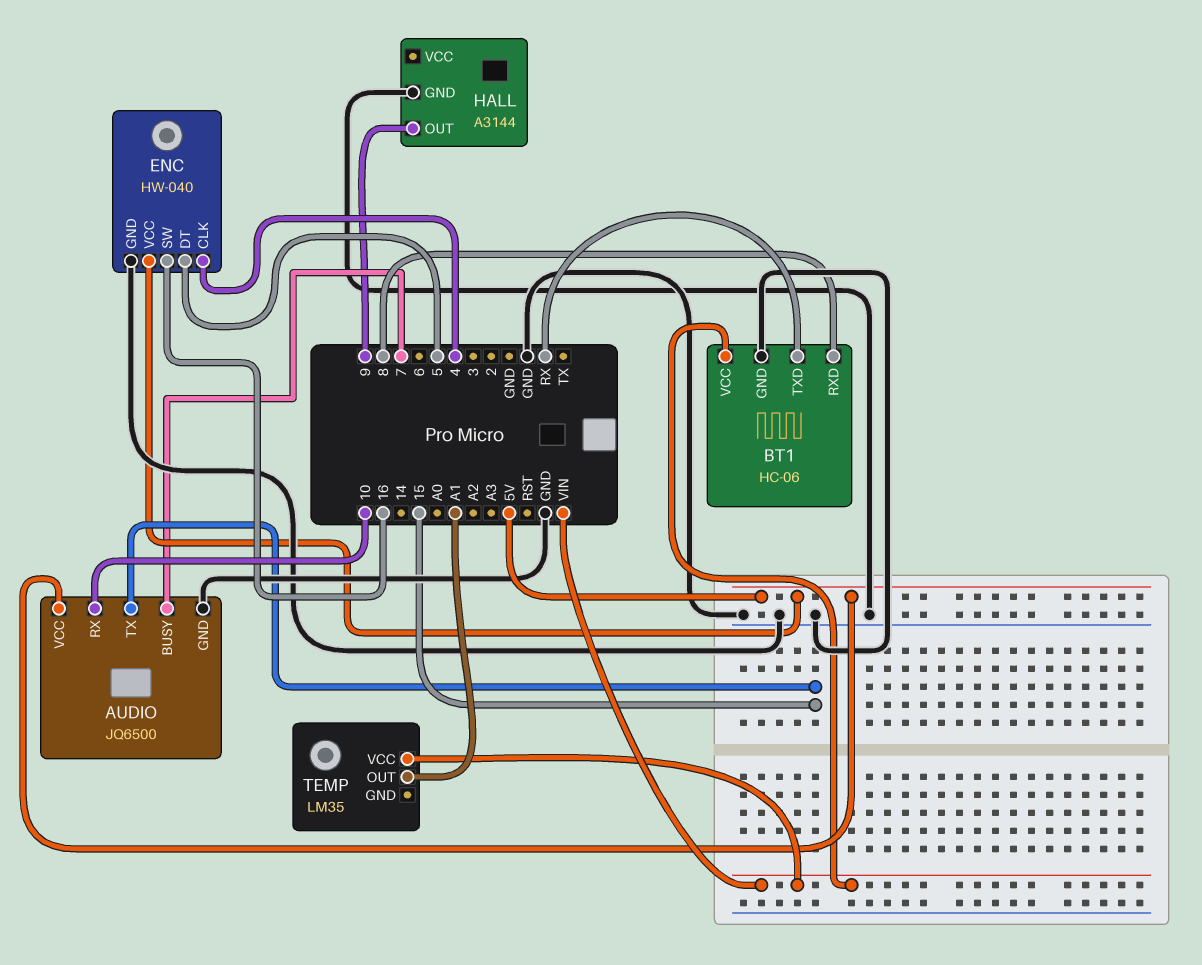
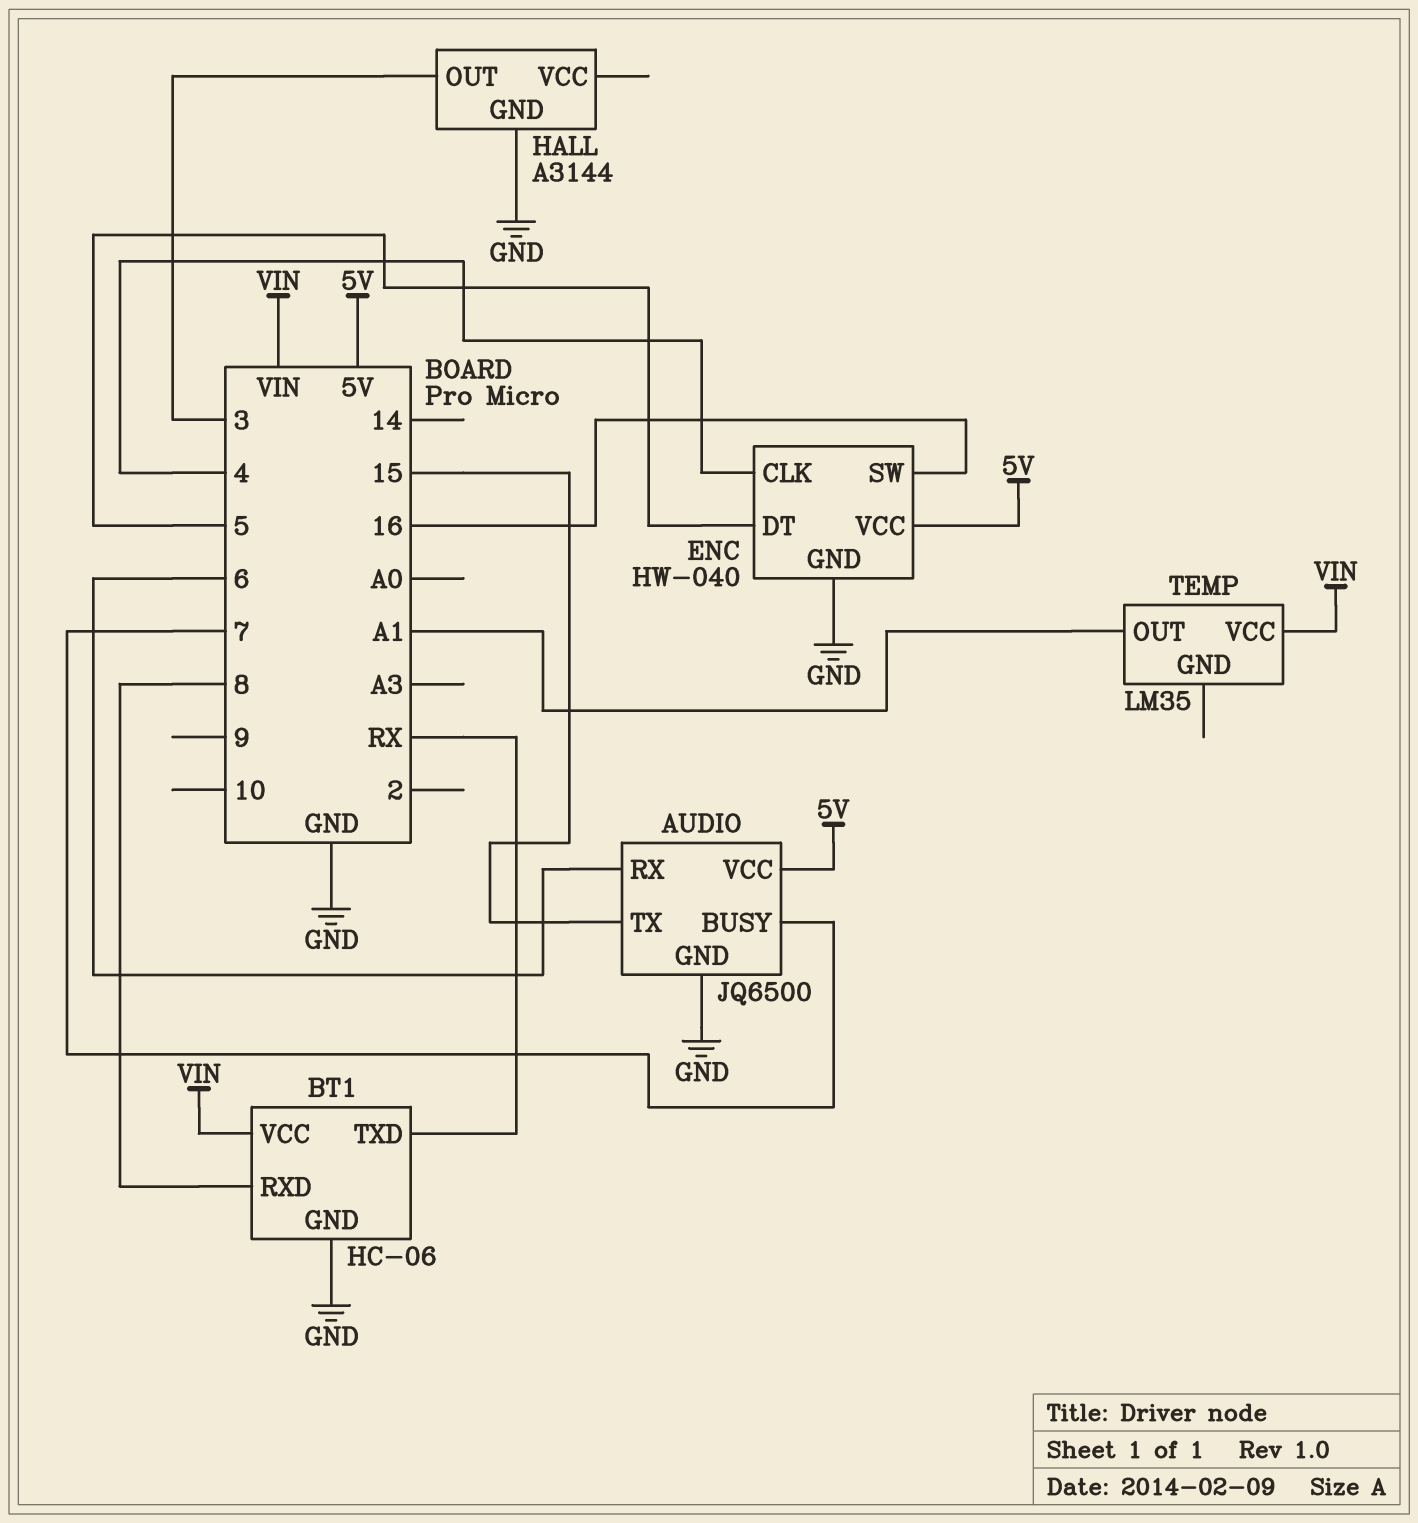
AUDIO pin RX: 10 -> 6
HALL pin OUT: 9 -> 3

